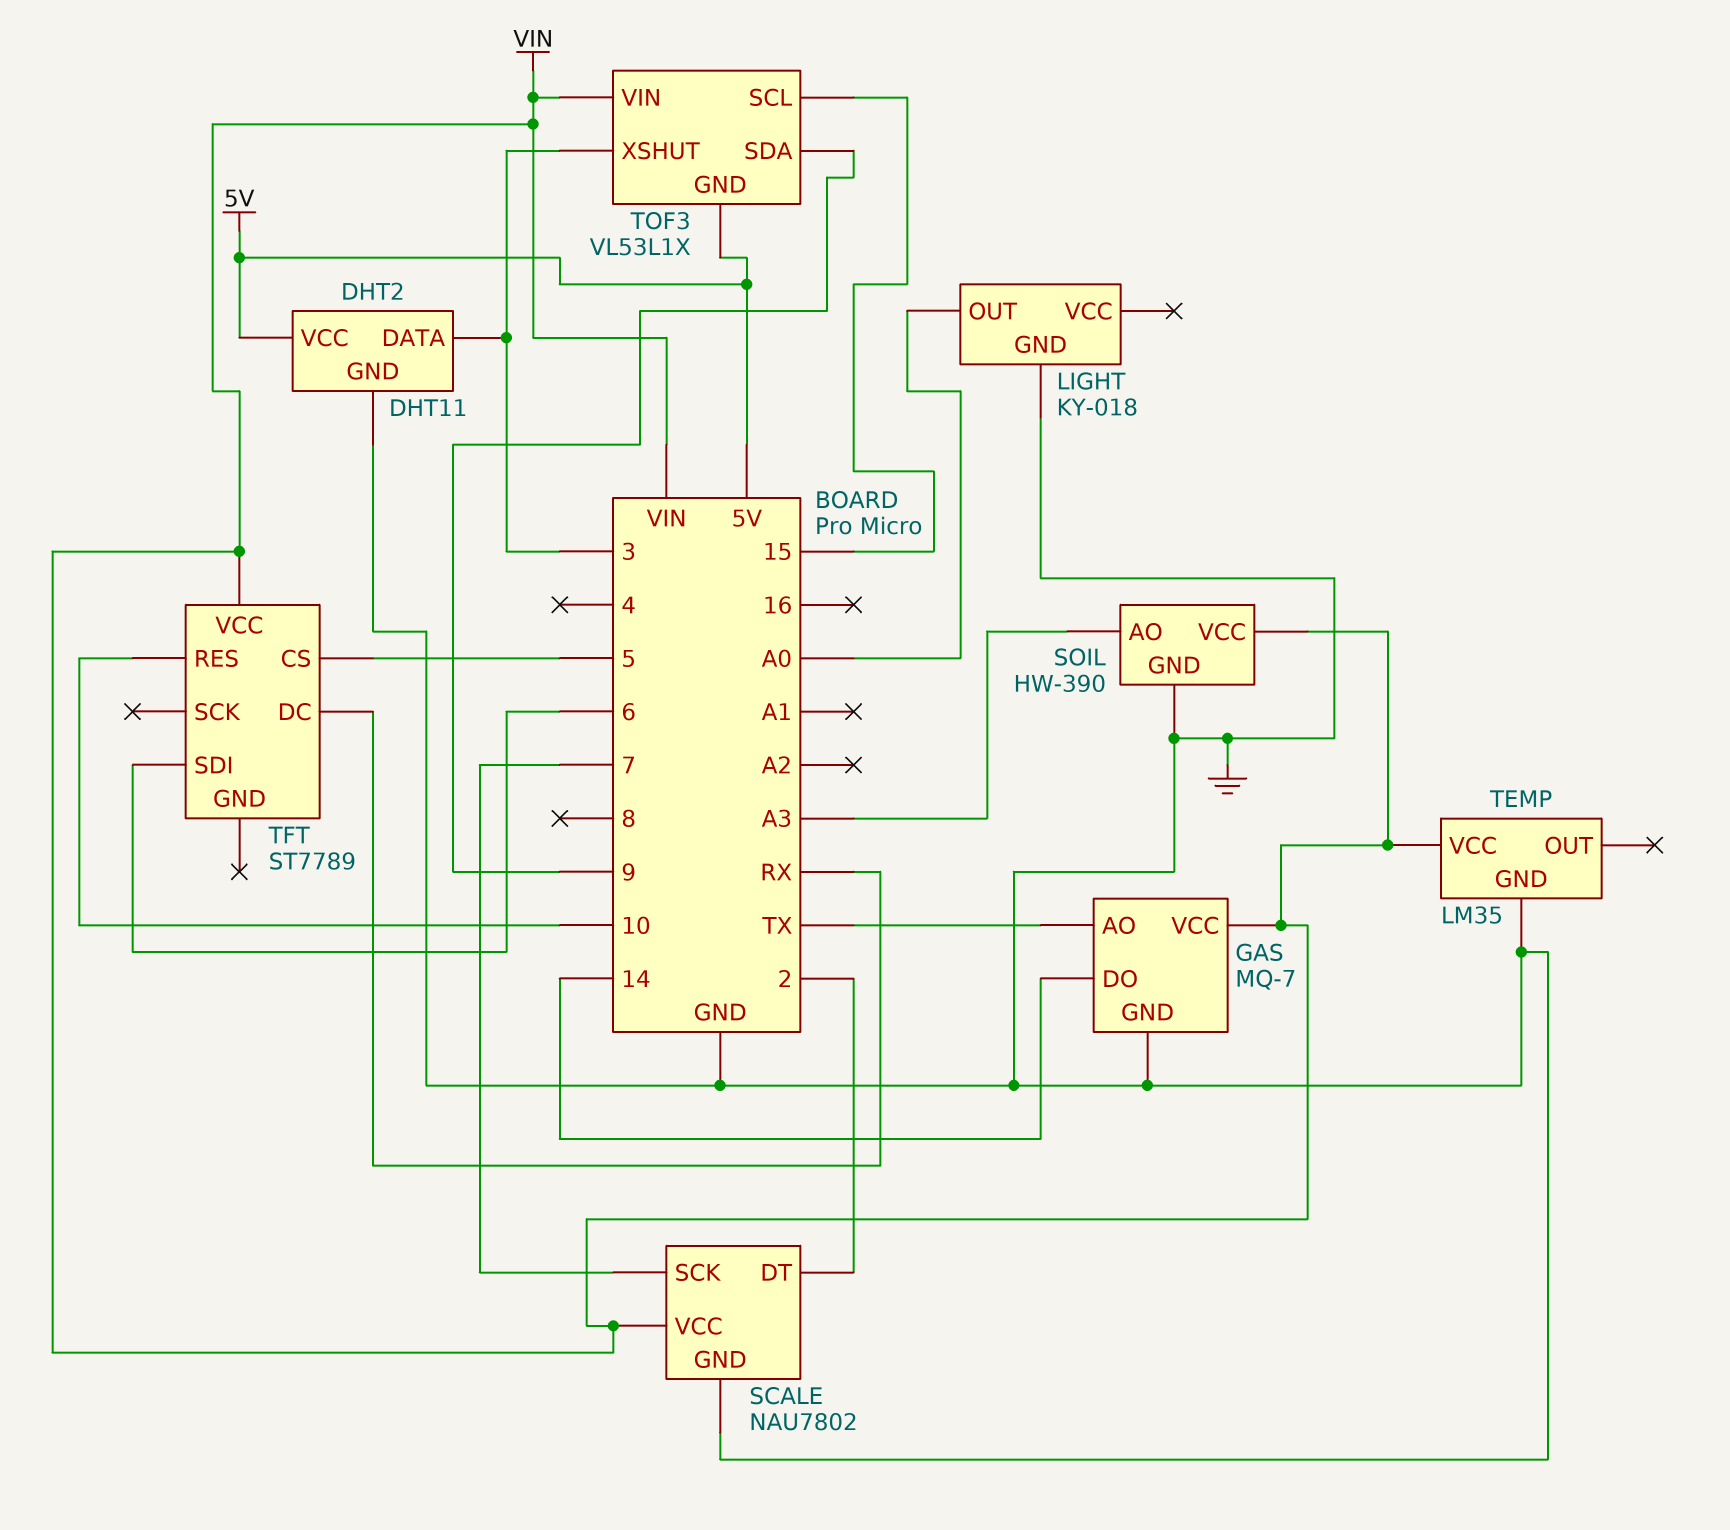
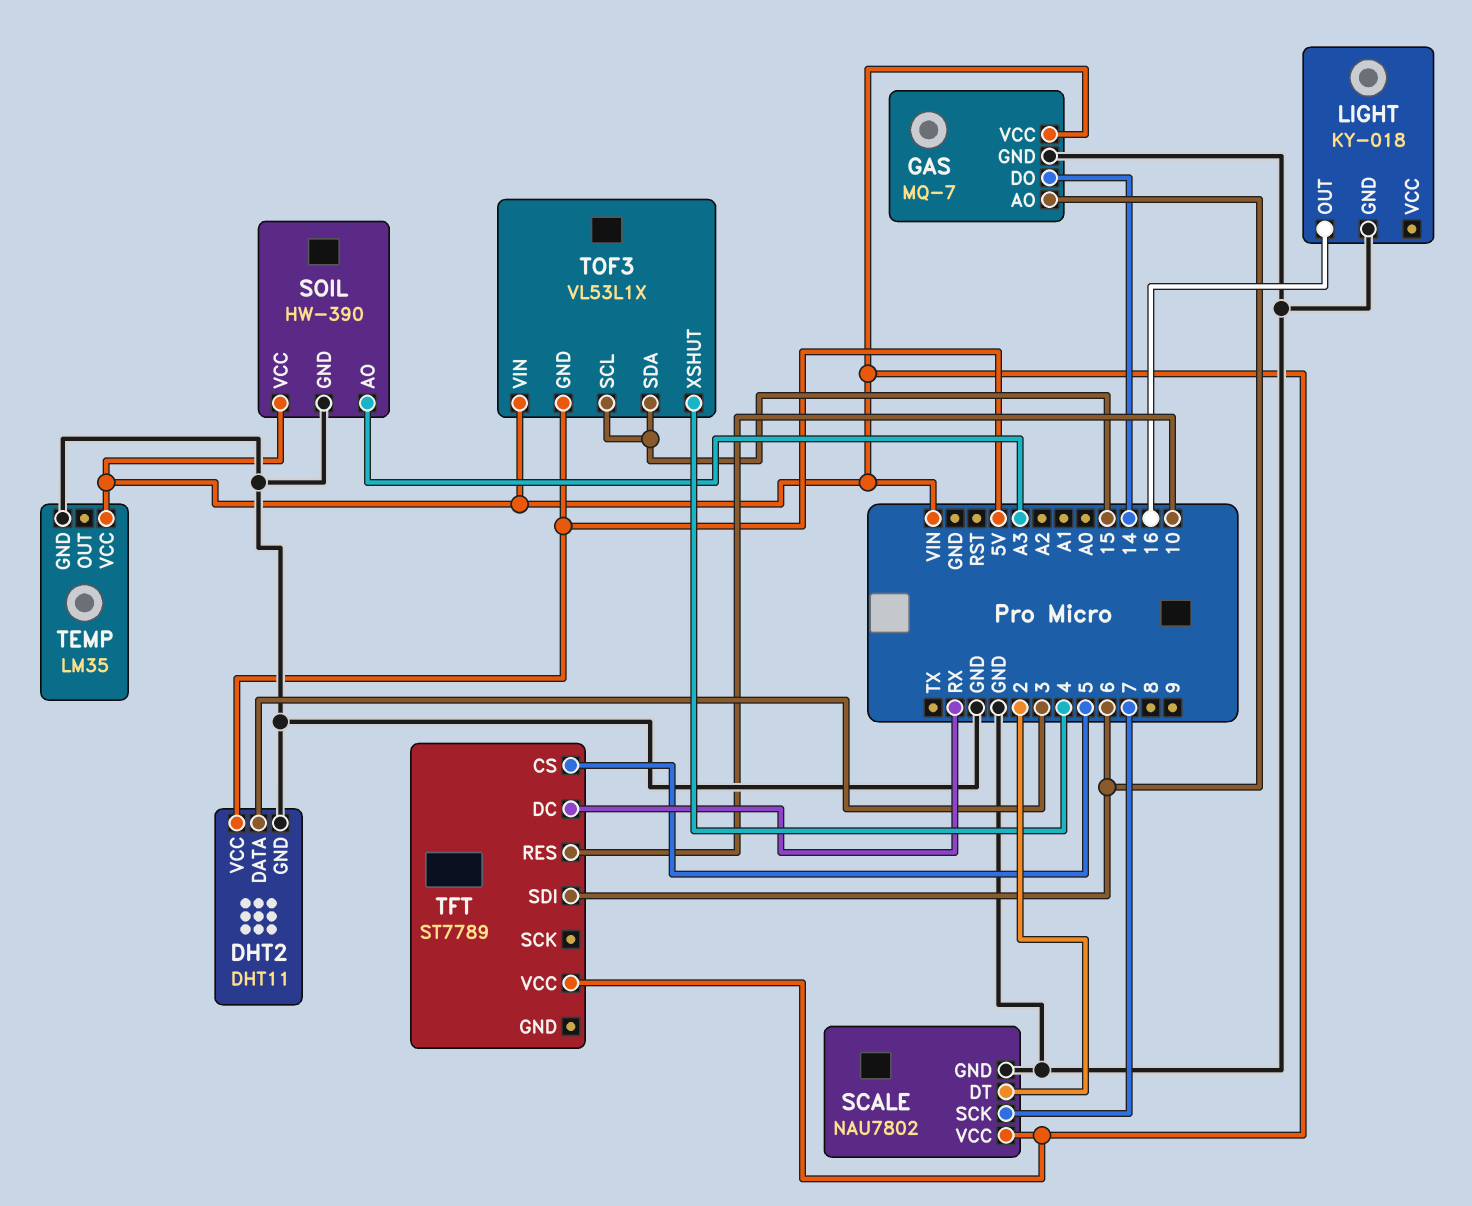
GAS pin AO: TX -> 6
LIGHT pin OUT: A0 -> 16
TOF3 pin SDA: 9 -> 15
TOF3 pin XSHUT: 3 -> 4

